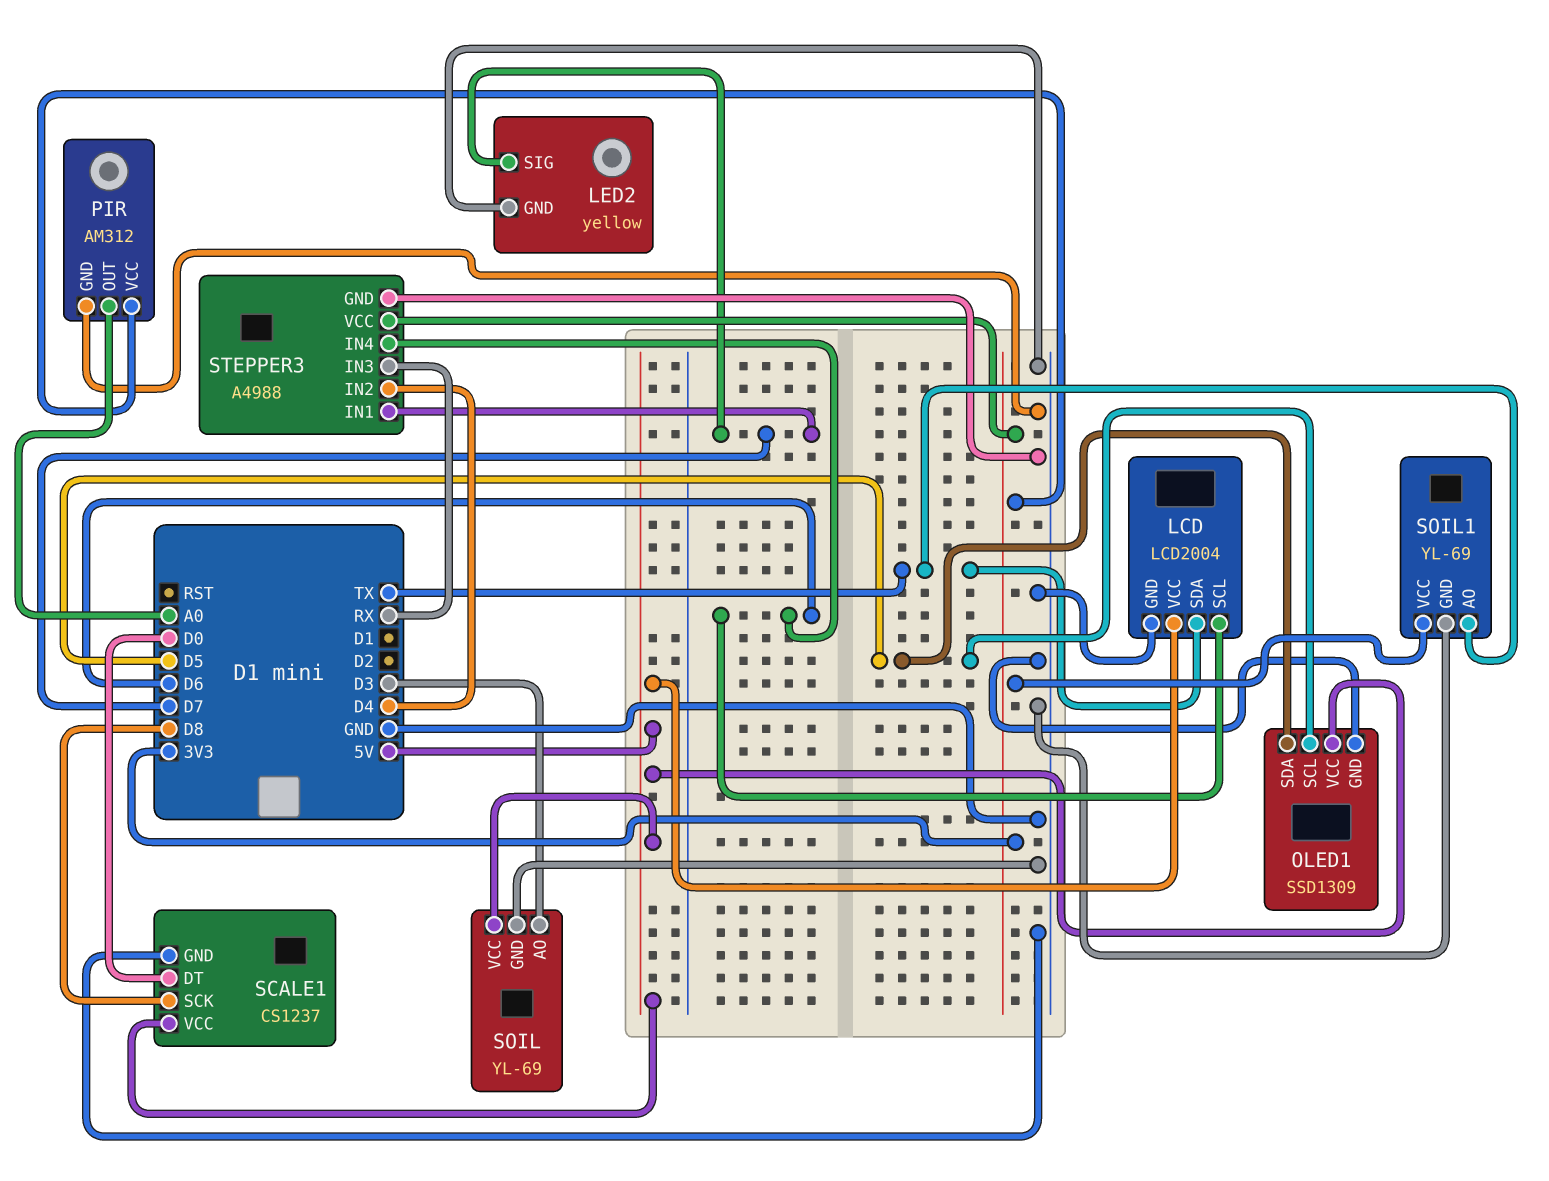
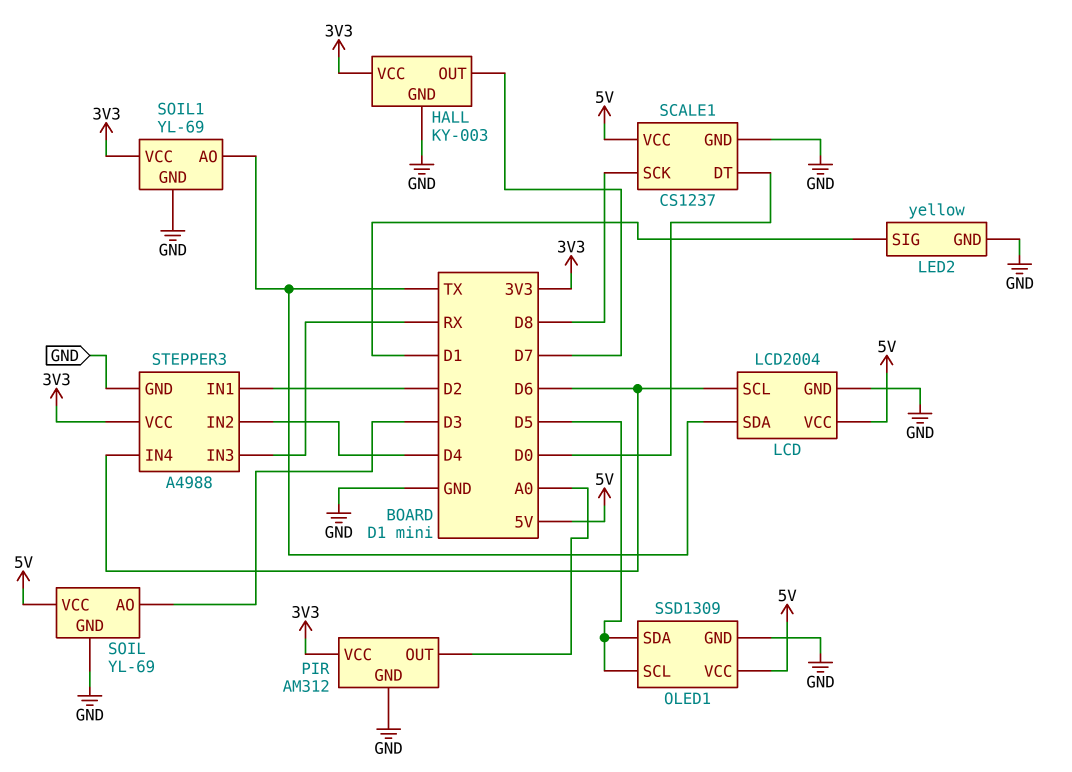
HALL: none -> KY-003
HALL pin GND: none -> GND
HALL pin OUT: none -> D7
HALL pin VCC: none -> 3V3
LED2 pin SIG: D7 -> D1
STEPPER3 pin IN1: D7 -> D2

